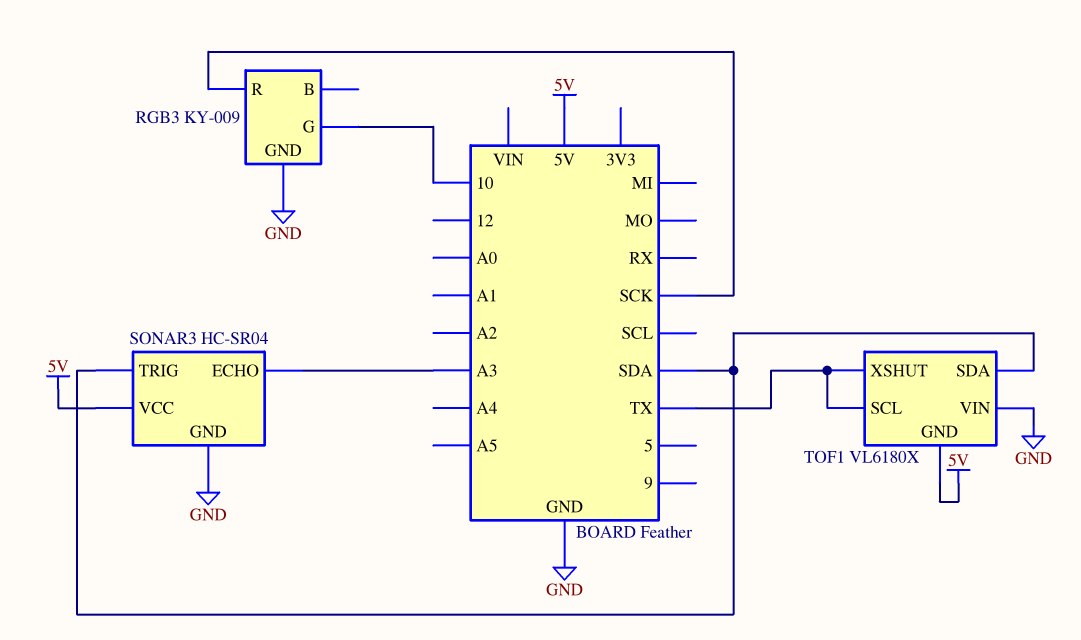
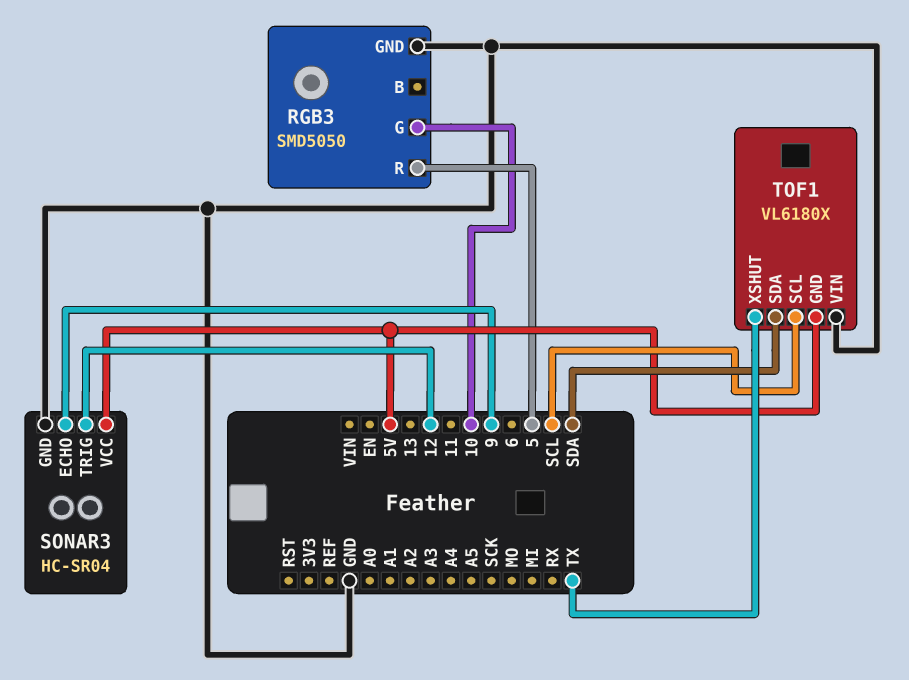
RGB3: KY-009 -> SMD5050
RGB3 pin R: SCK -> 5
SONAR3 pin ECHO: A3 -> 9
SONAR3 pin TRIG: SDA -> 12
TOF1 pin SCL: TX -> SCL

